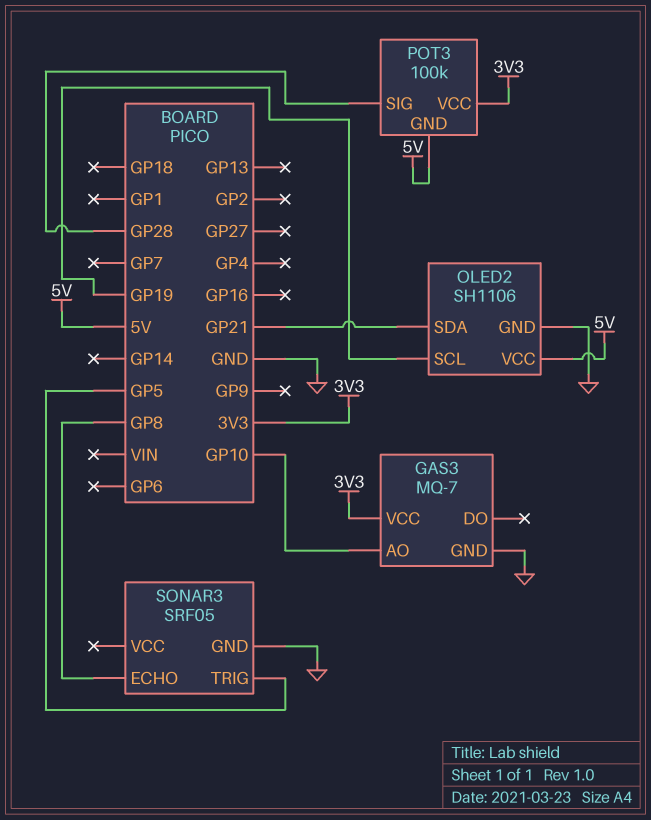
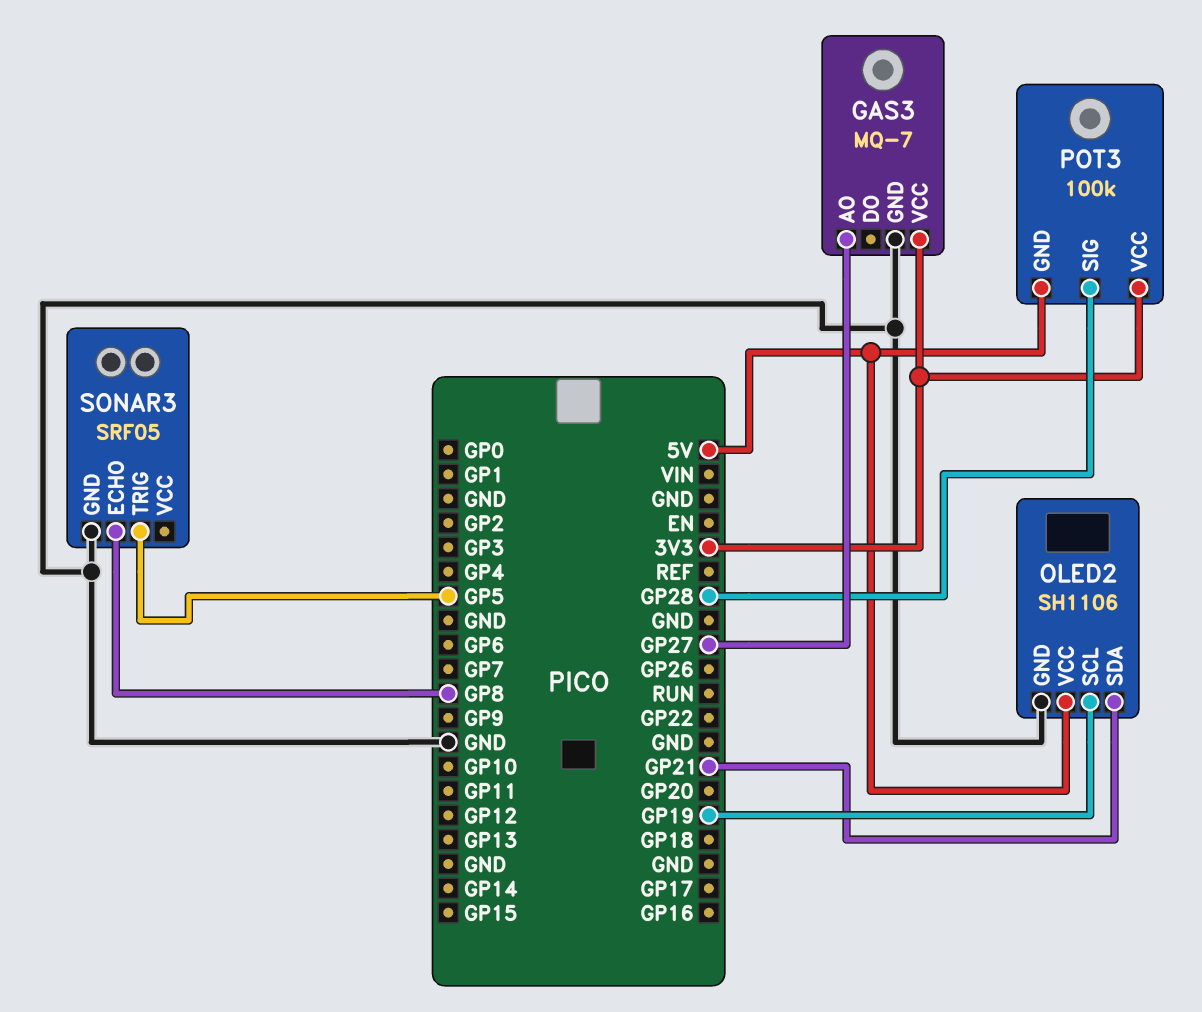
GAS3 pin AO: GP10 -> GP27

